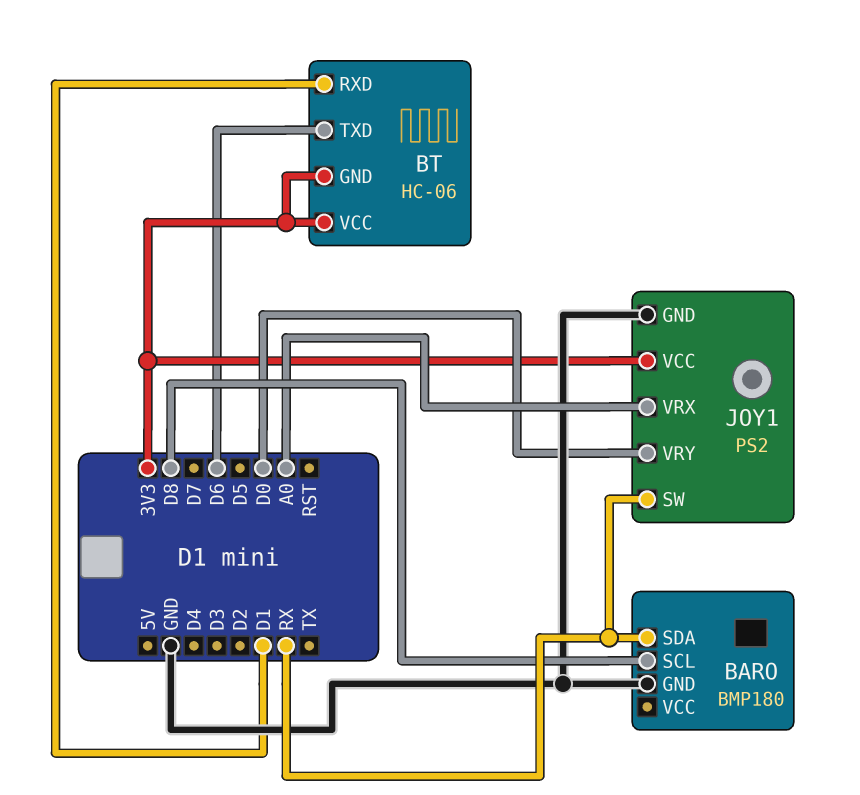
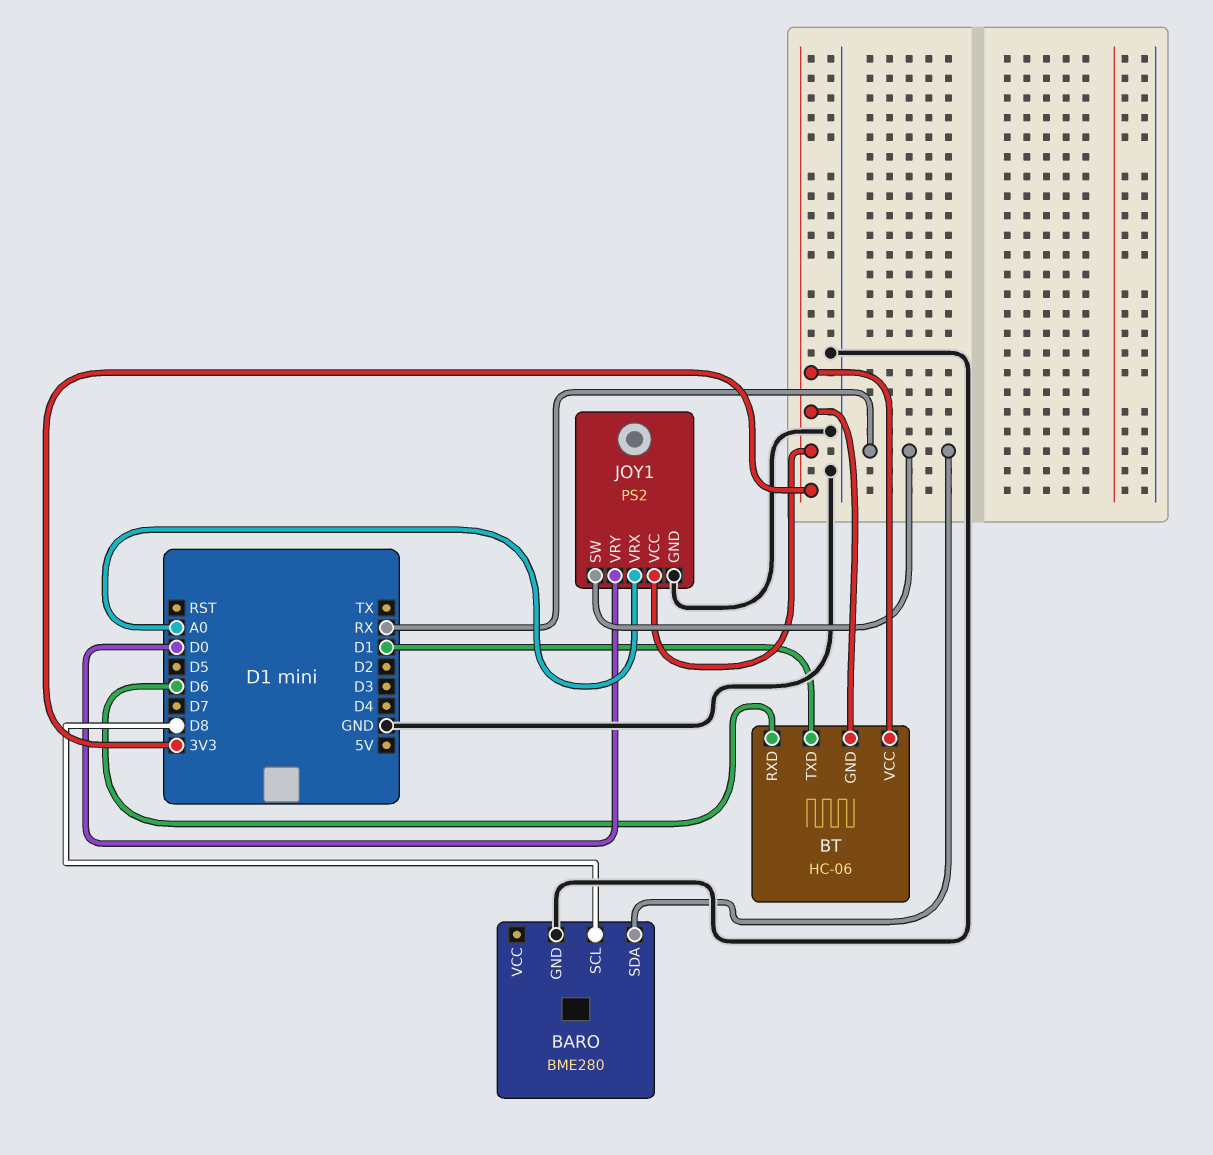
BARO: BMP180 -> BME280
BT pin RXD: D1 -> D6
BT pin TXD: D6 -> D1

